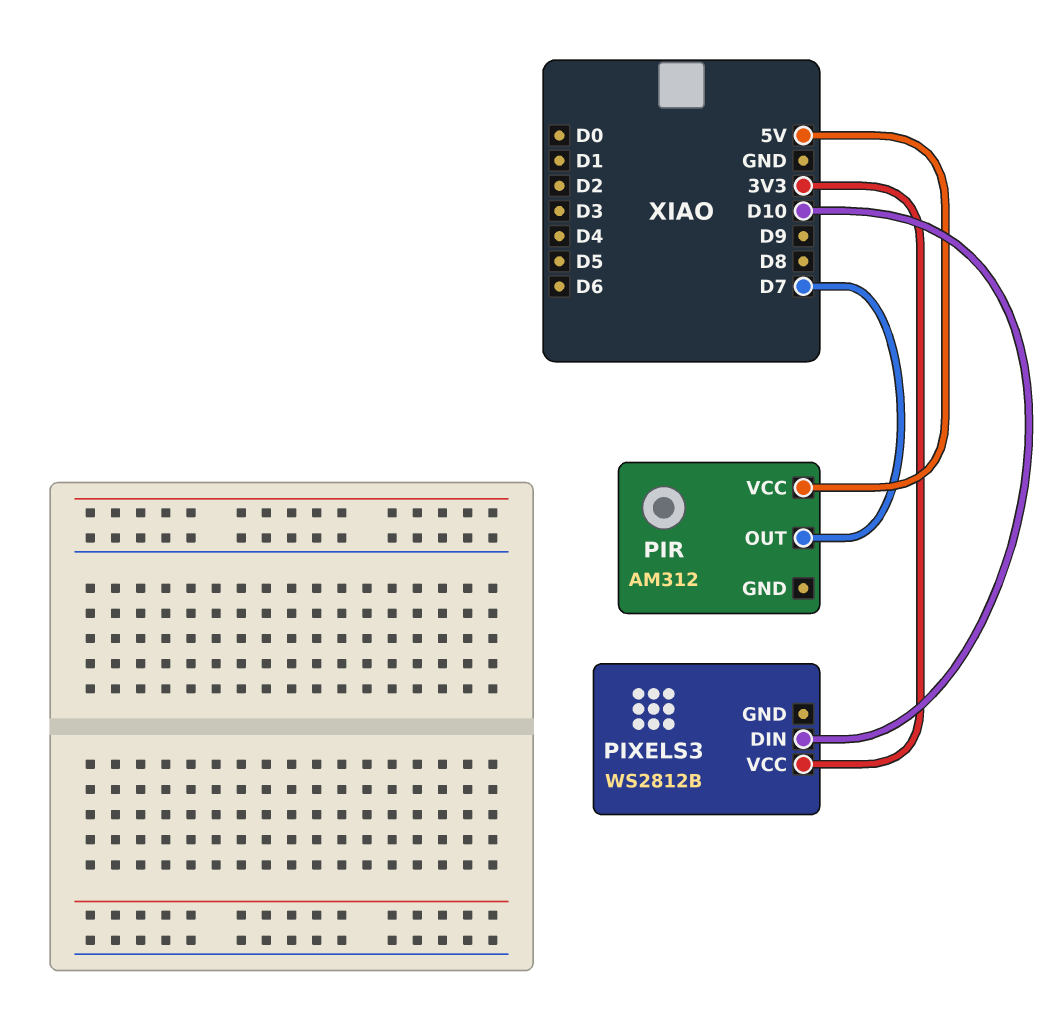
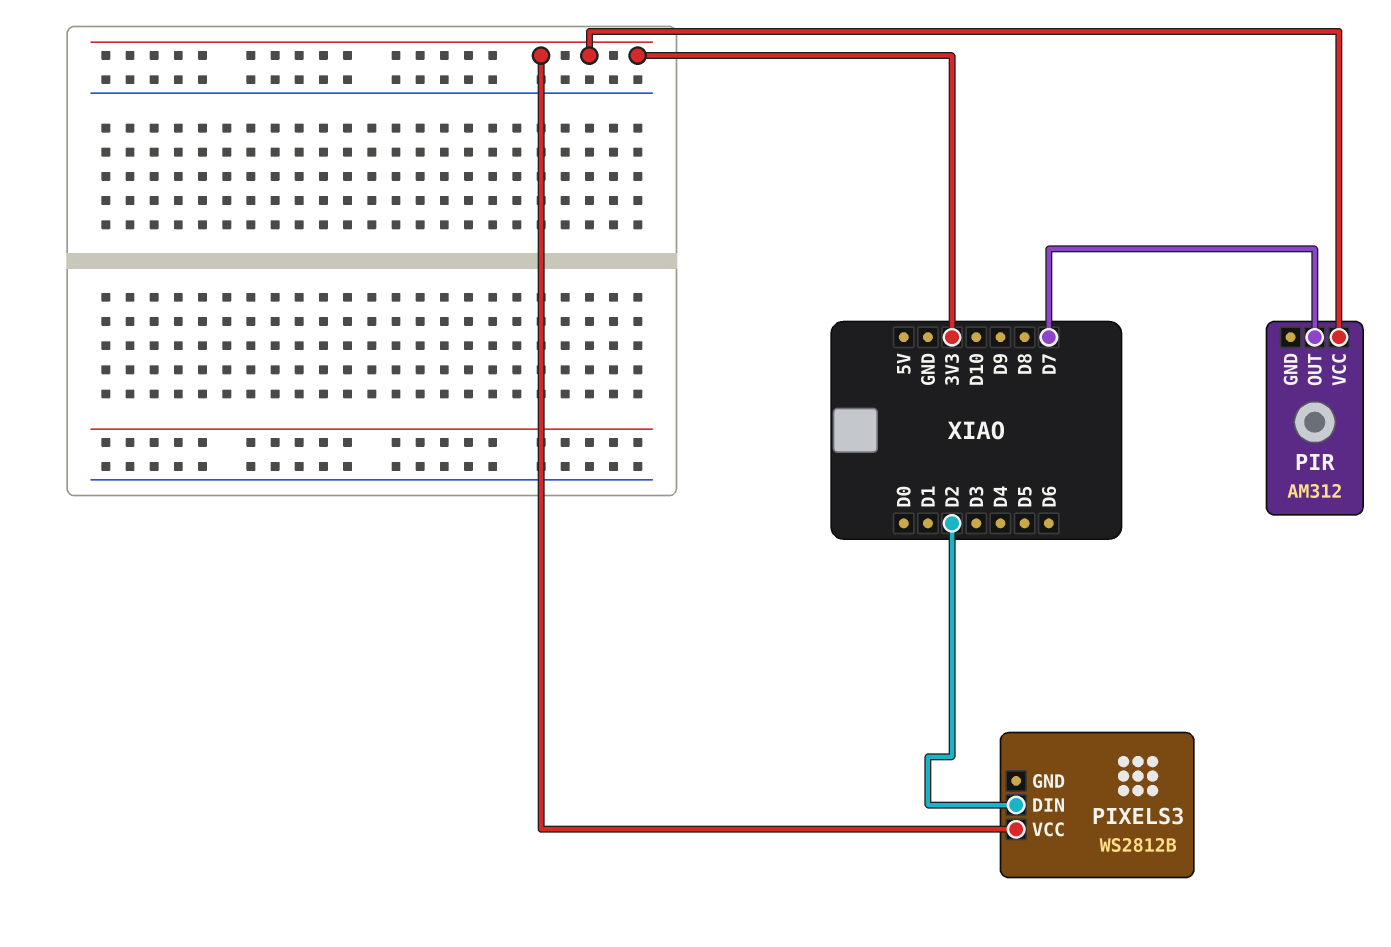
PIR pin VCC: 5V -> 3V3
PIXELS3 pin DIN: D10 -> D2

